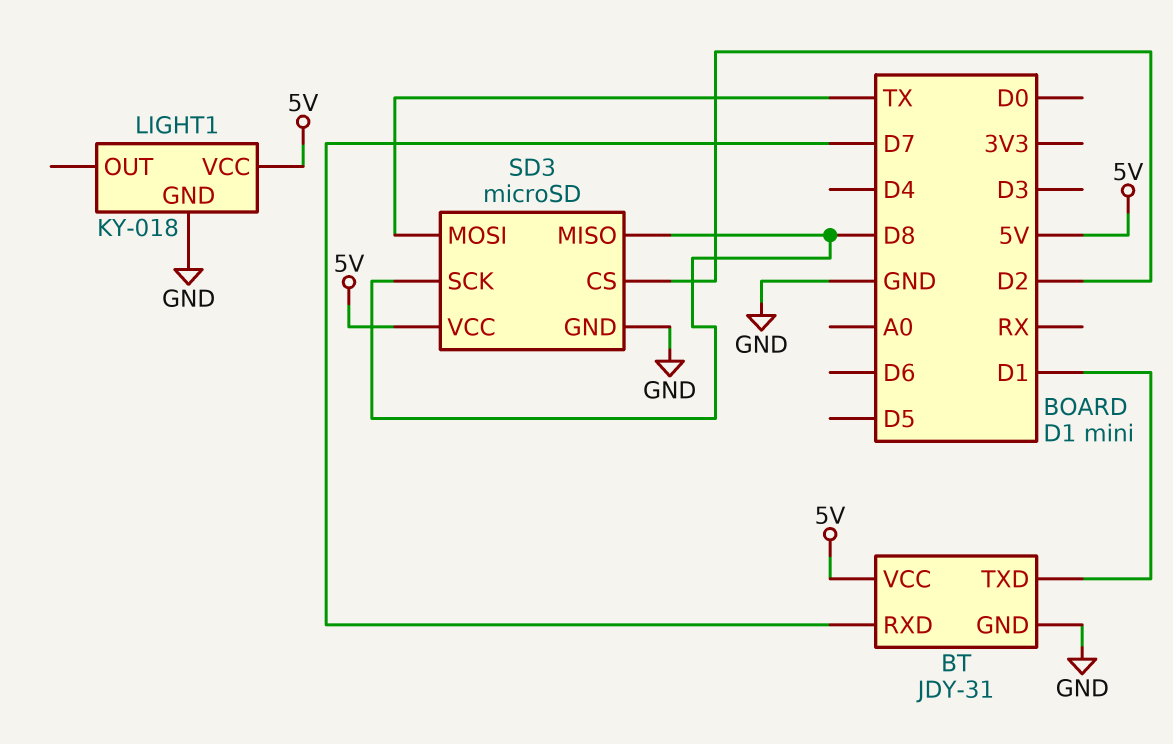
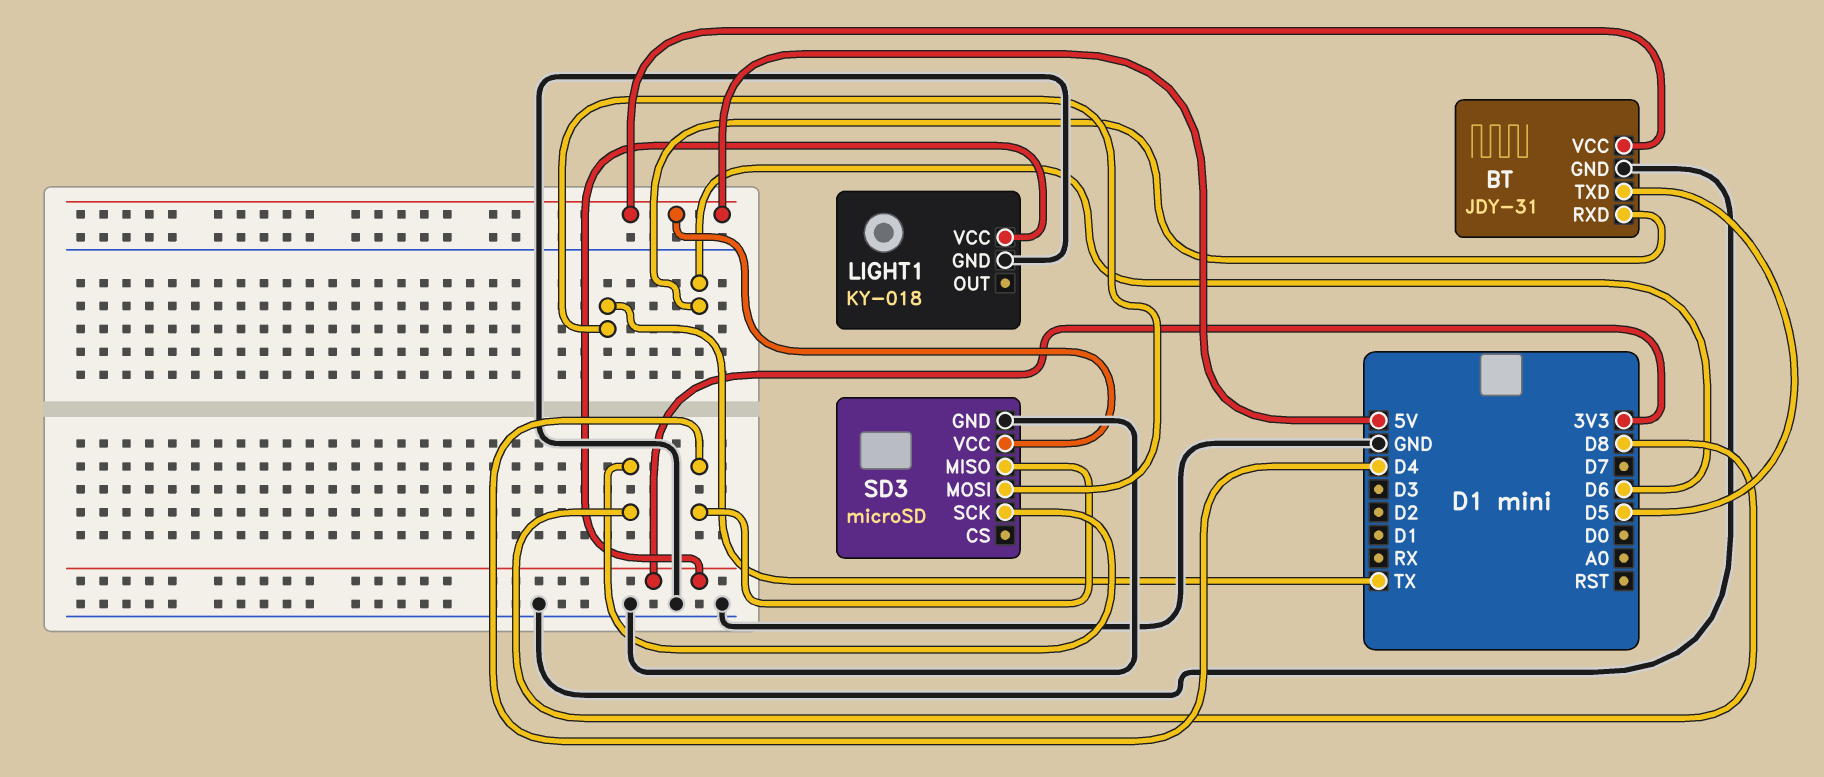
BT pin RXD: D7 -> D6
BT pin TXD: D1 -> D5
LIGHT1 pin VCC: 5V -> 3V3
SD3 pin CS: D2 -> none
SD3 pin MISO: D8 -> D4

